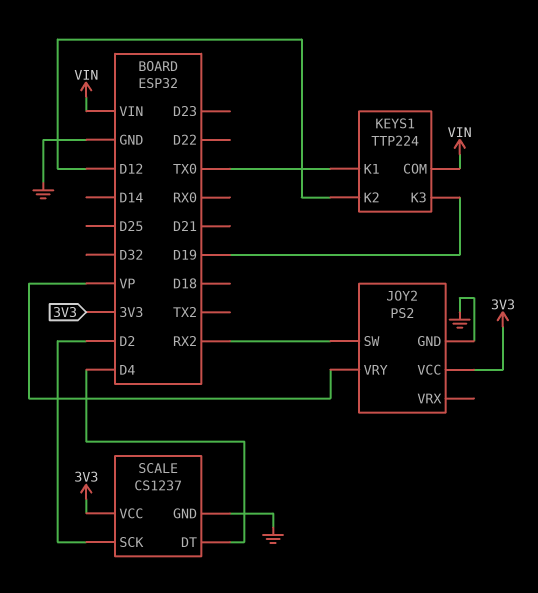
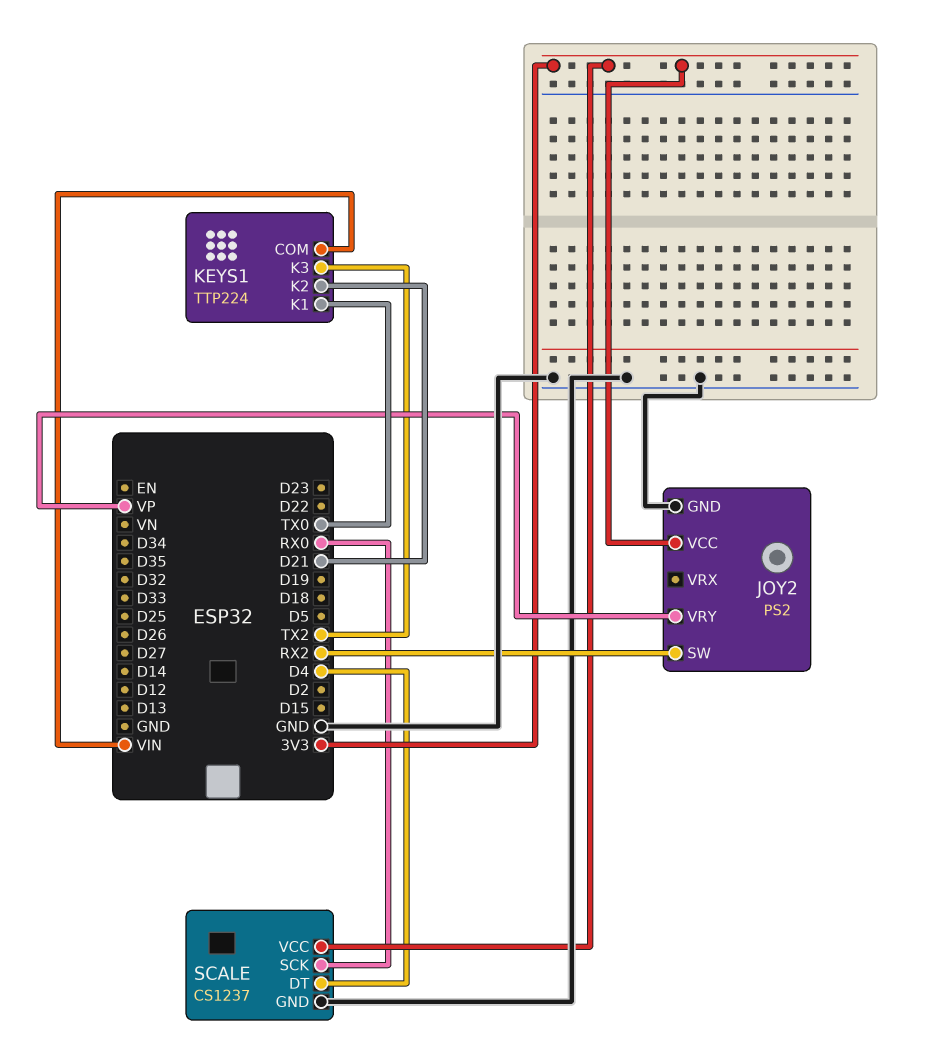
KEYS1 pin K2: D12 -> D21
KEYS1 pin K3: D19 -> TX2
SCALE pin SCK: D2 -> RX0

